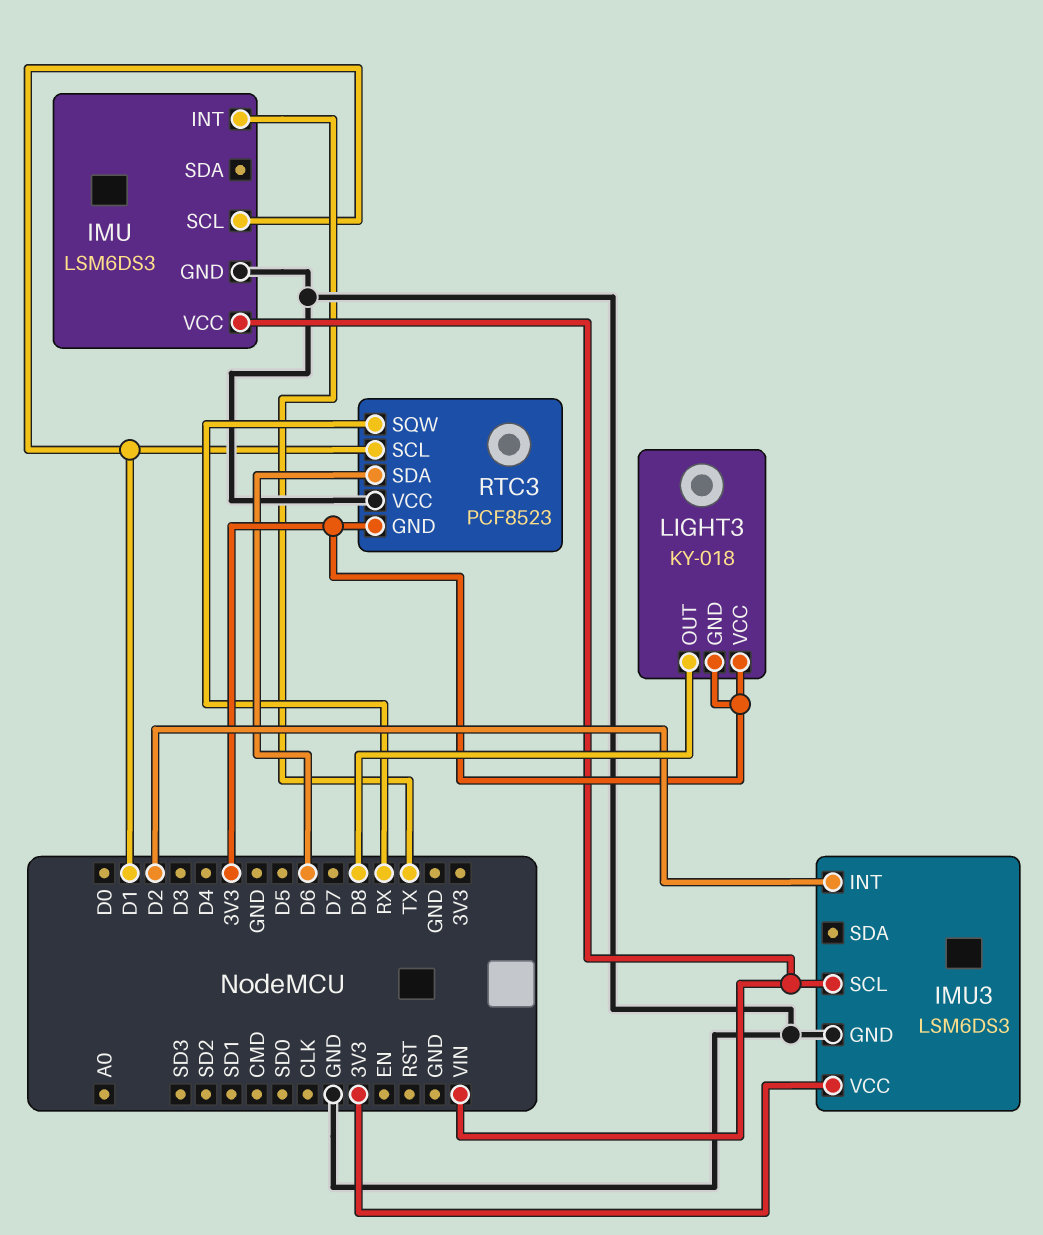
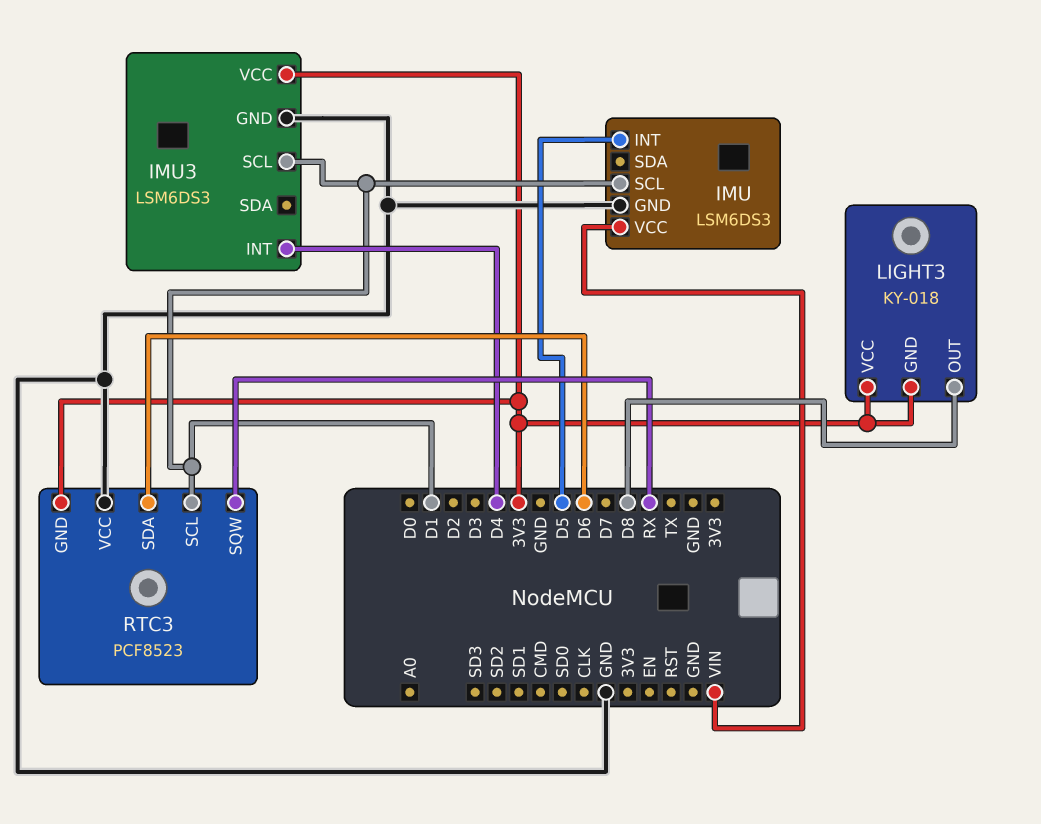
IMU pin INT: TX -> D5
IMU3 pin INT: D2 -> D4
IMU3 pin SCL: VIN -> D1

